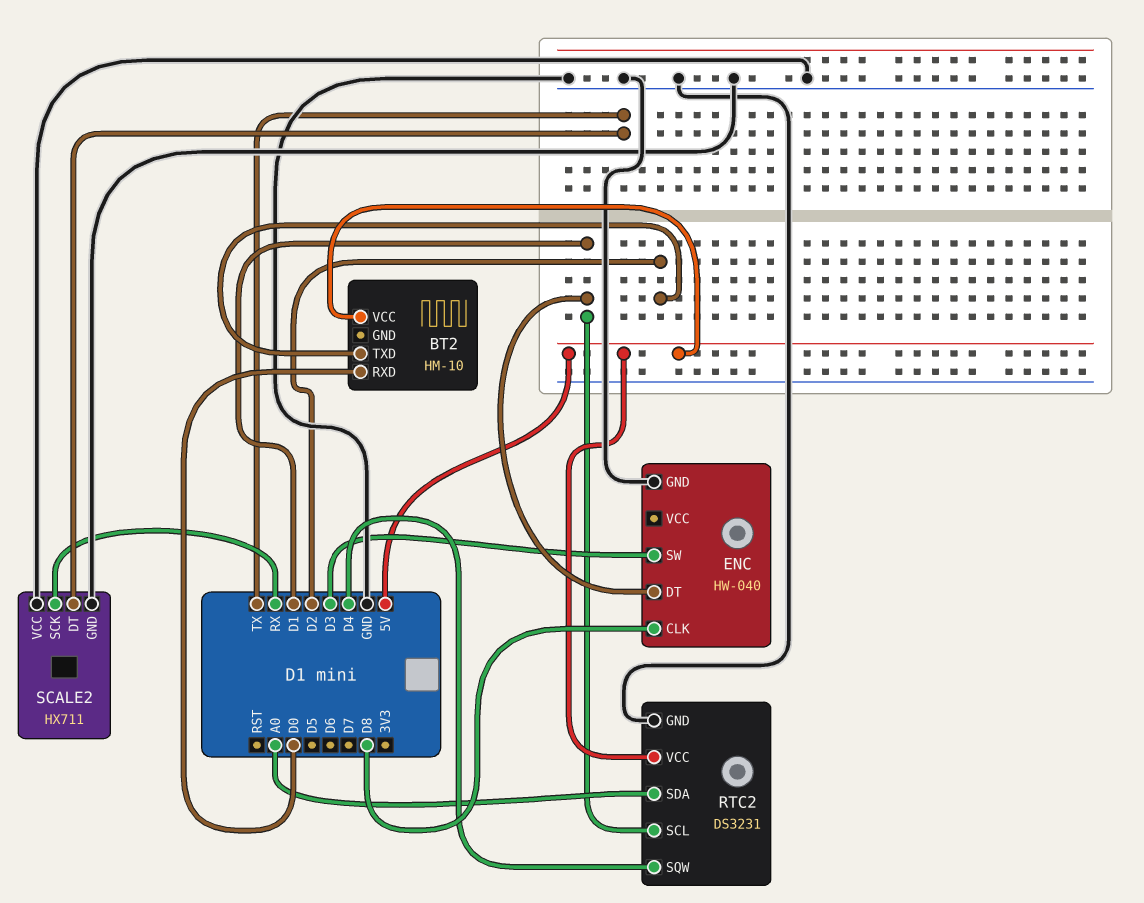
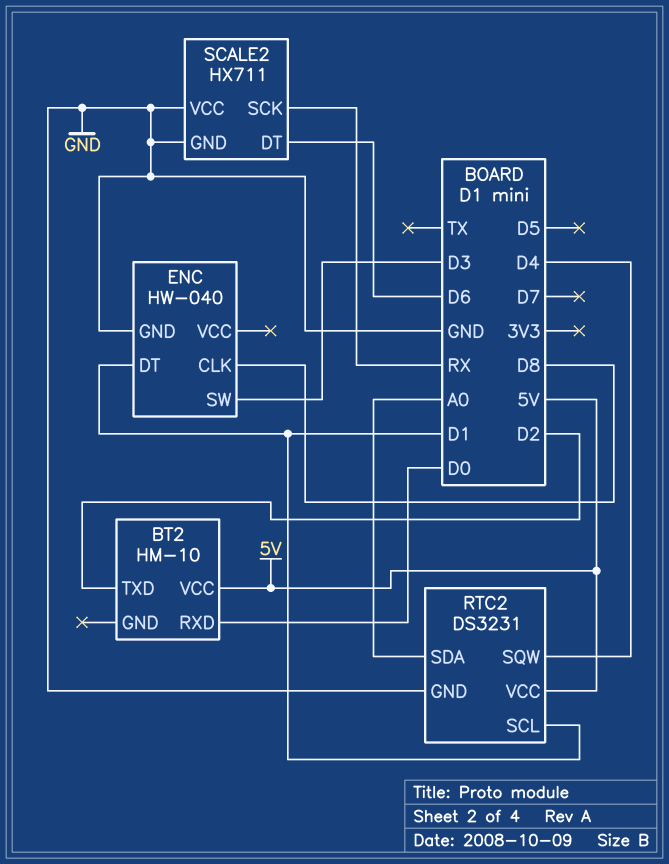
SCALE2 pin DT: TX -> D6

